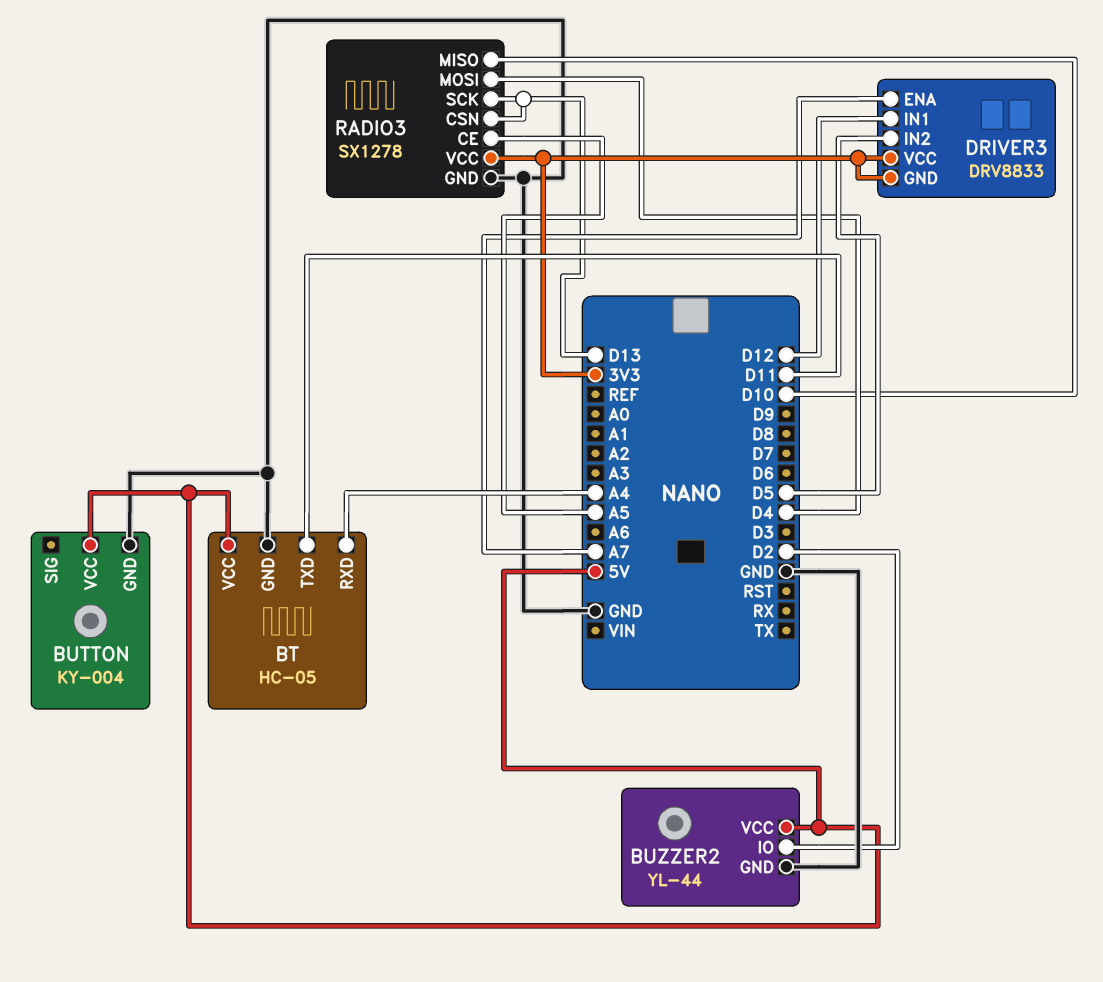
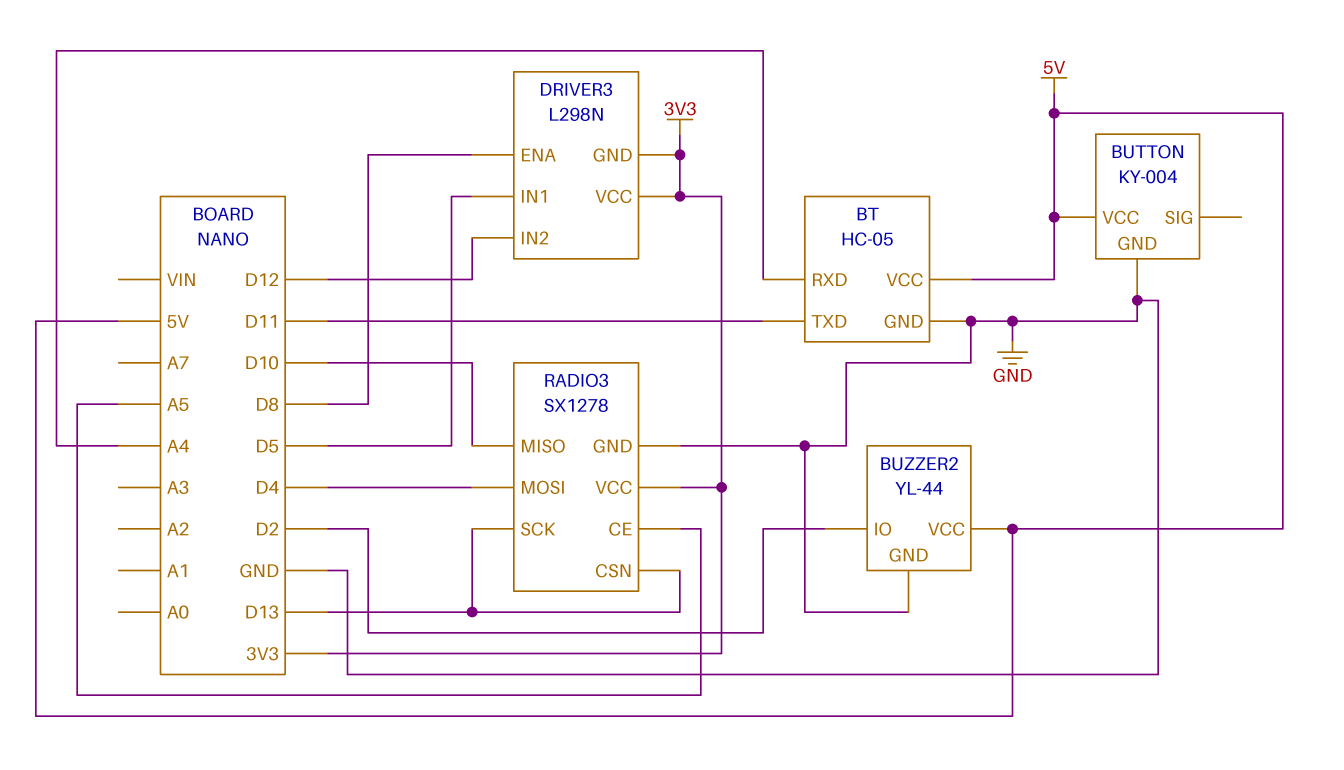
DRIVER3: DRV8833 -> L298N
DRIVER3 pin ENA: A7 -> D8
DRIVER3 pin IN1: D12 -> D5
DRIVER3 pin IN2: D5 -> D12

